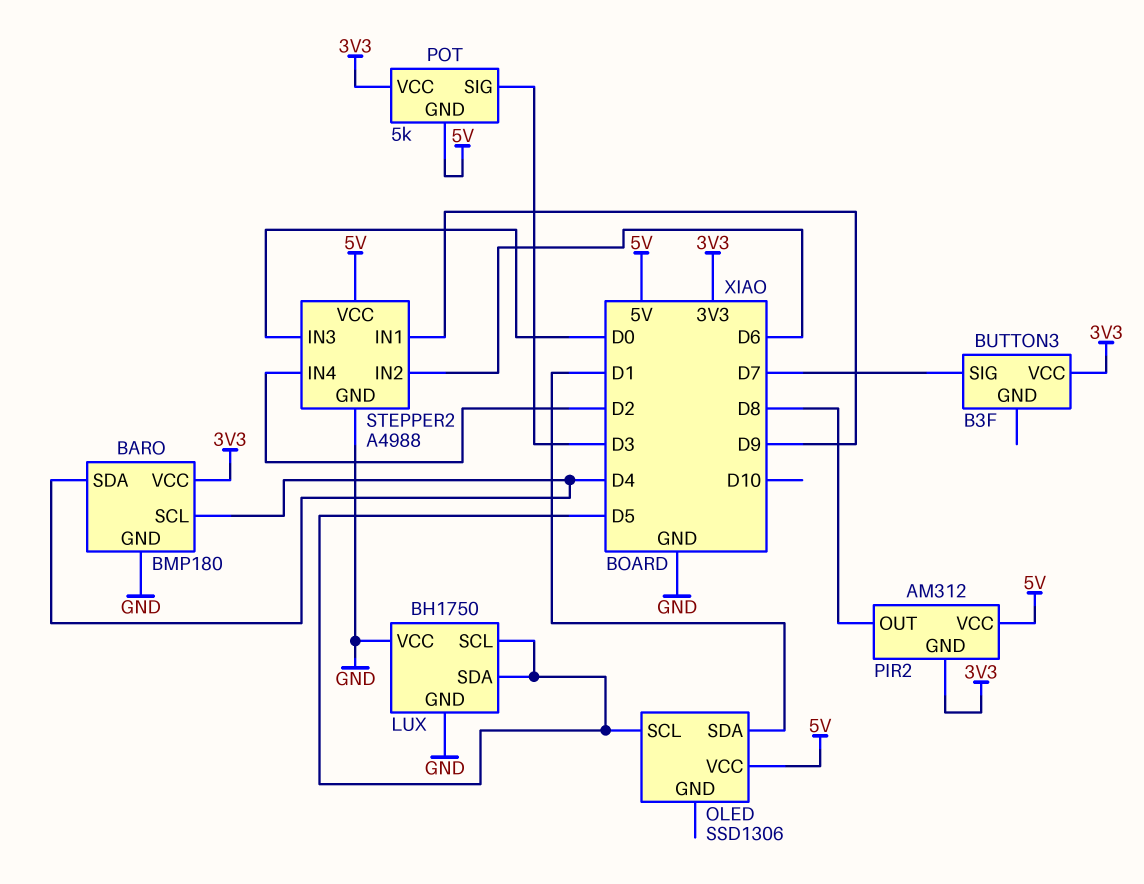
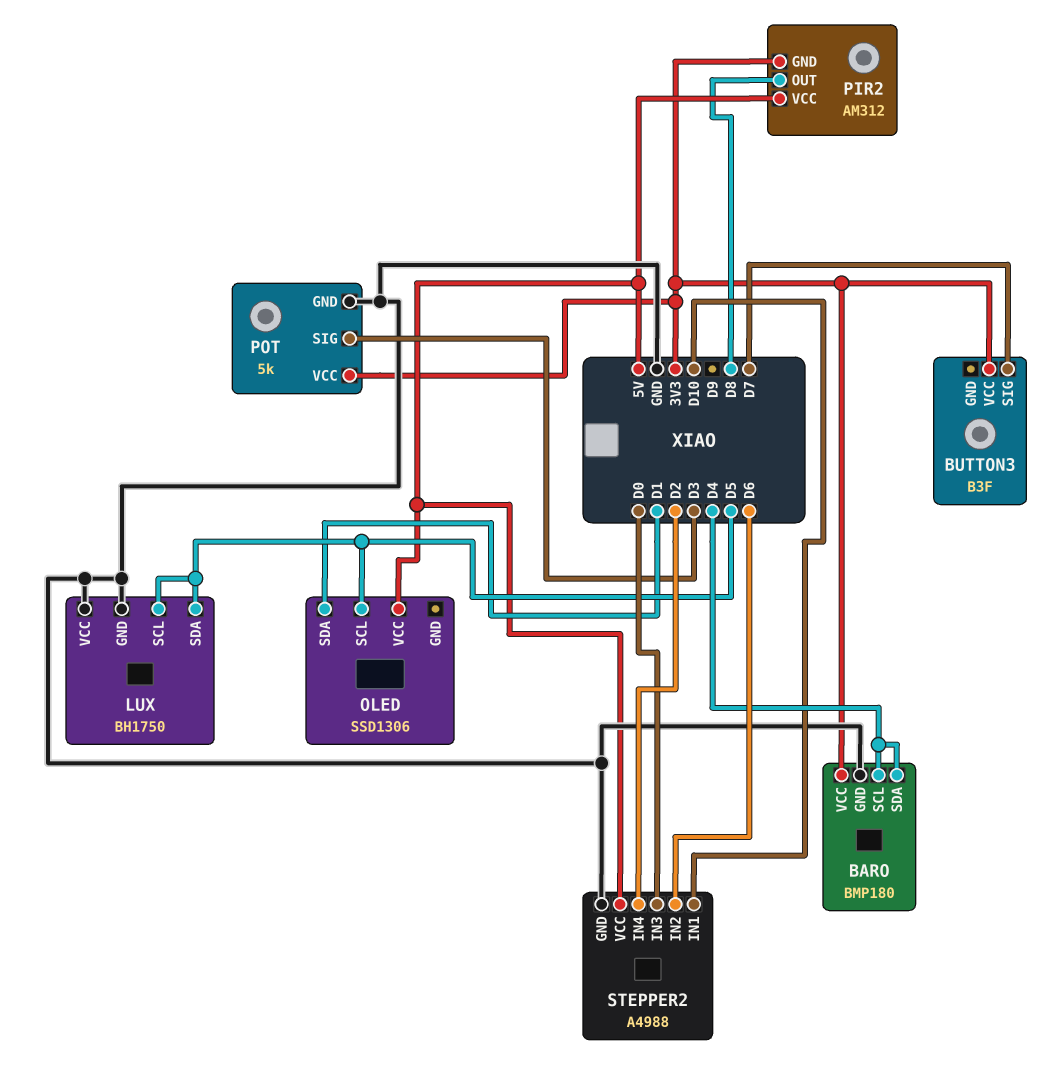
POT pin GND: 5V -> GND
STEPPER2 pin IN1: D9 -> D10

